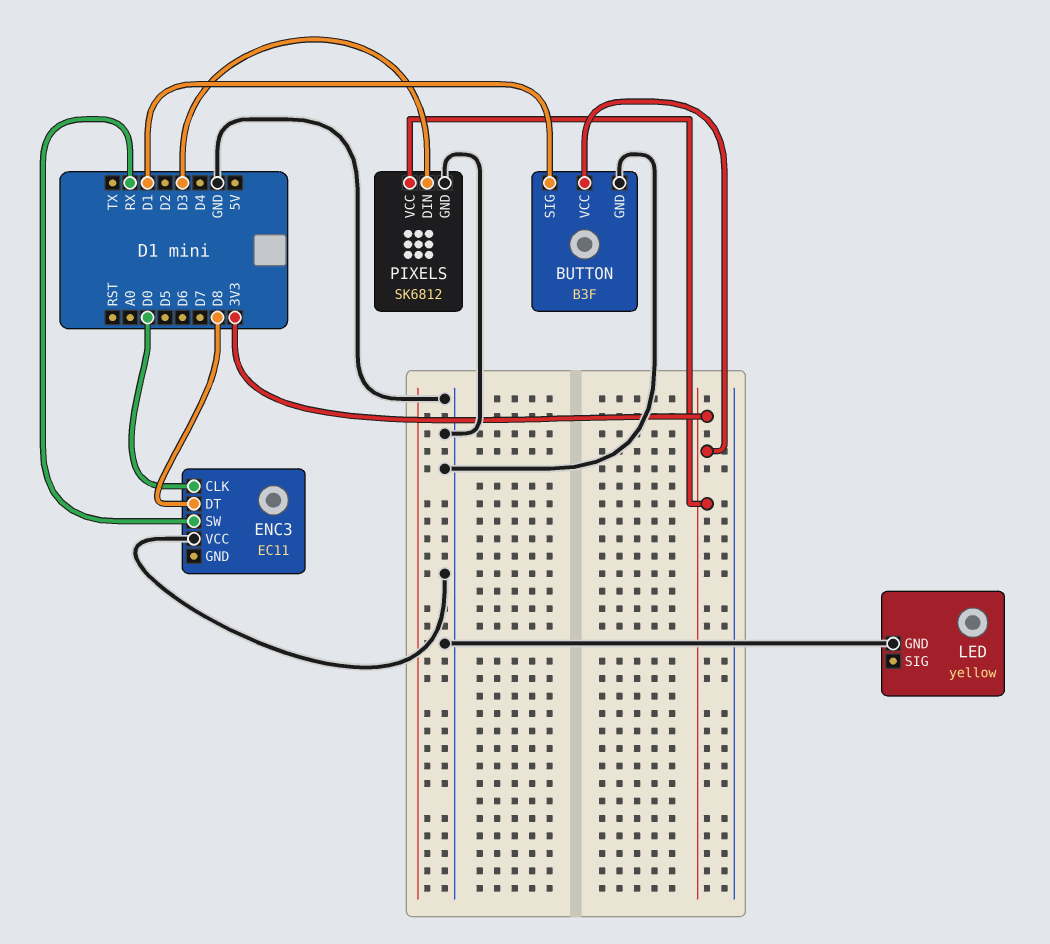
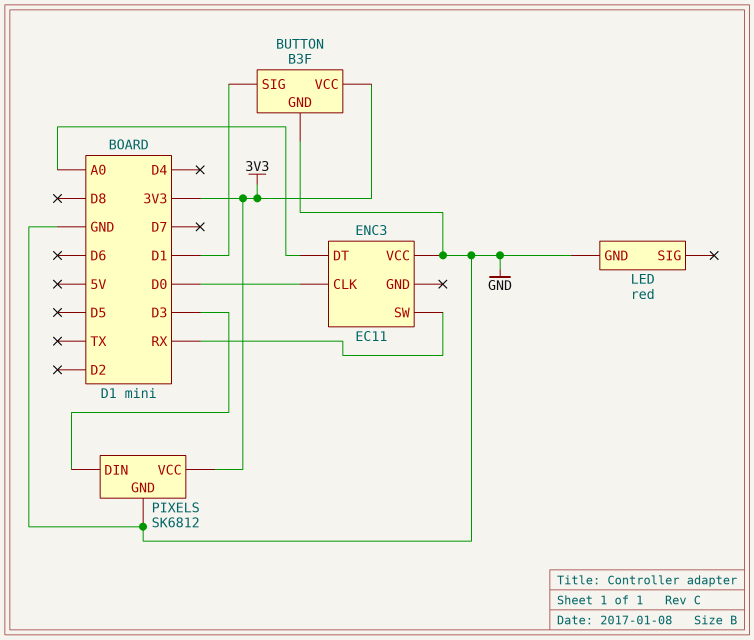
ENC3 pin DT: D8 -> A0
LED: yellow -> red

